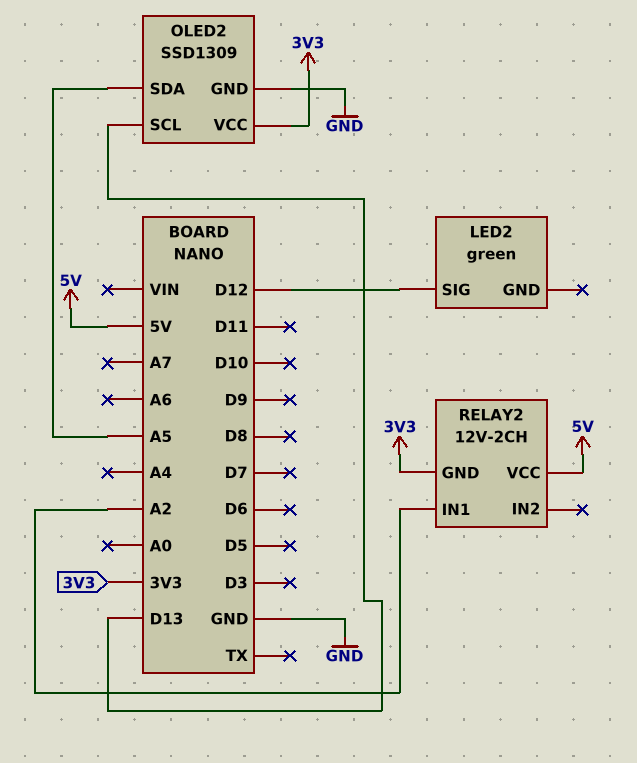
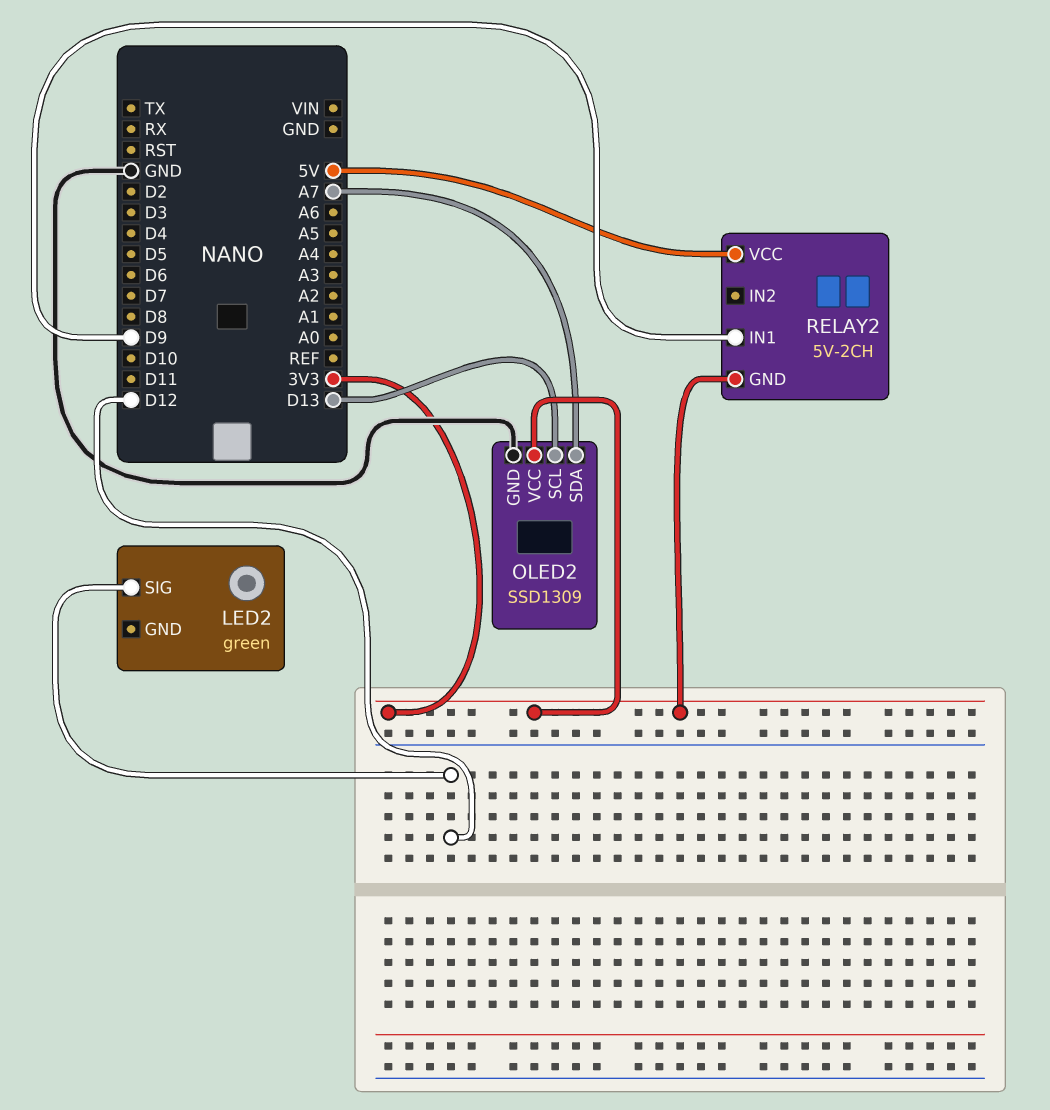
OLED2 pin SDA: A5 -> A7
RELAY2: 12V-2CH -> 5V-2CH
RELAY2 pin IN1: A2 -> D9

